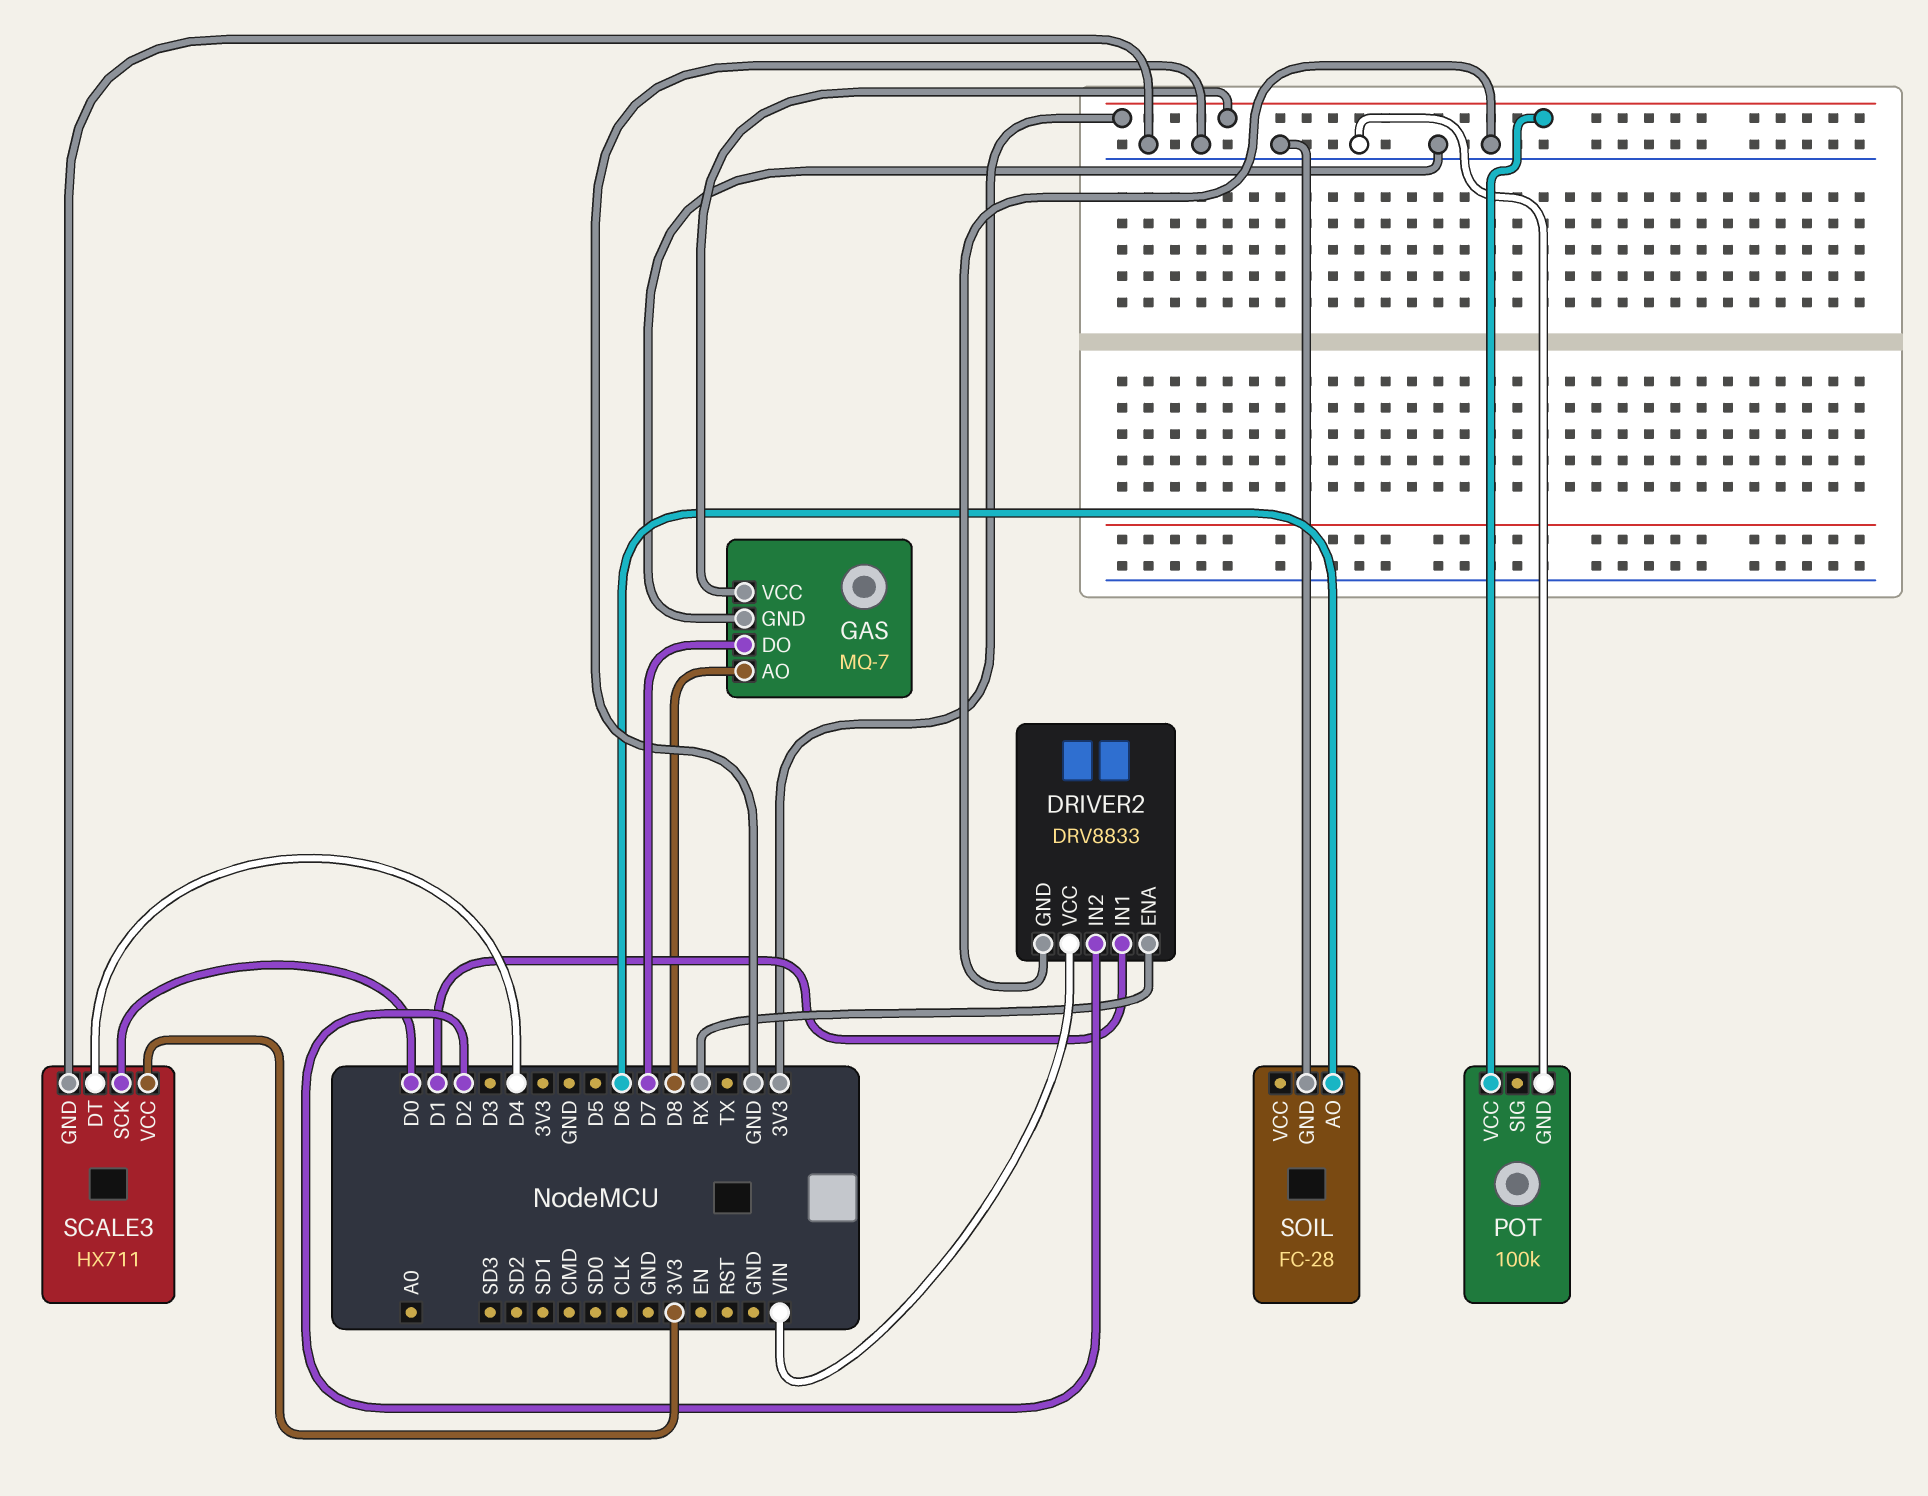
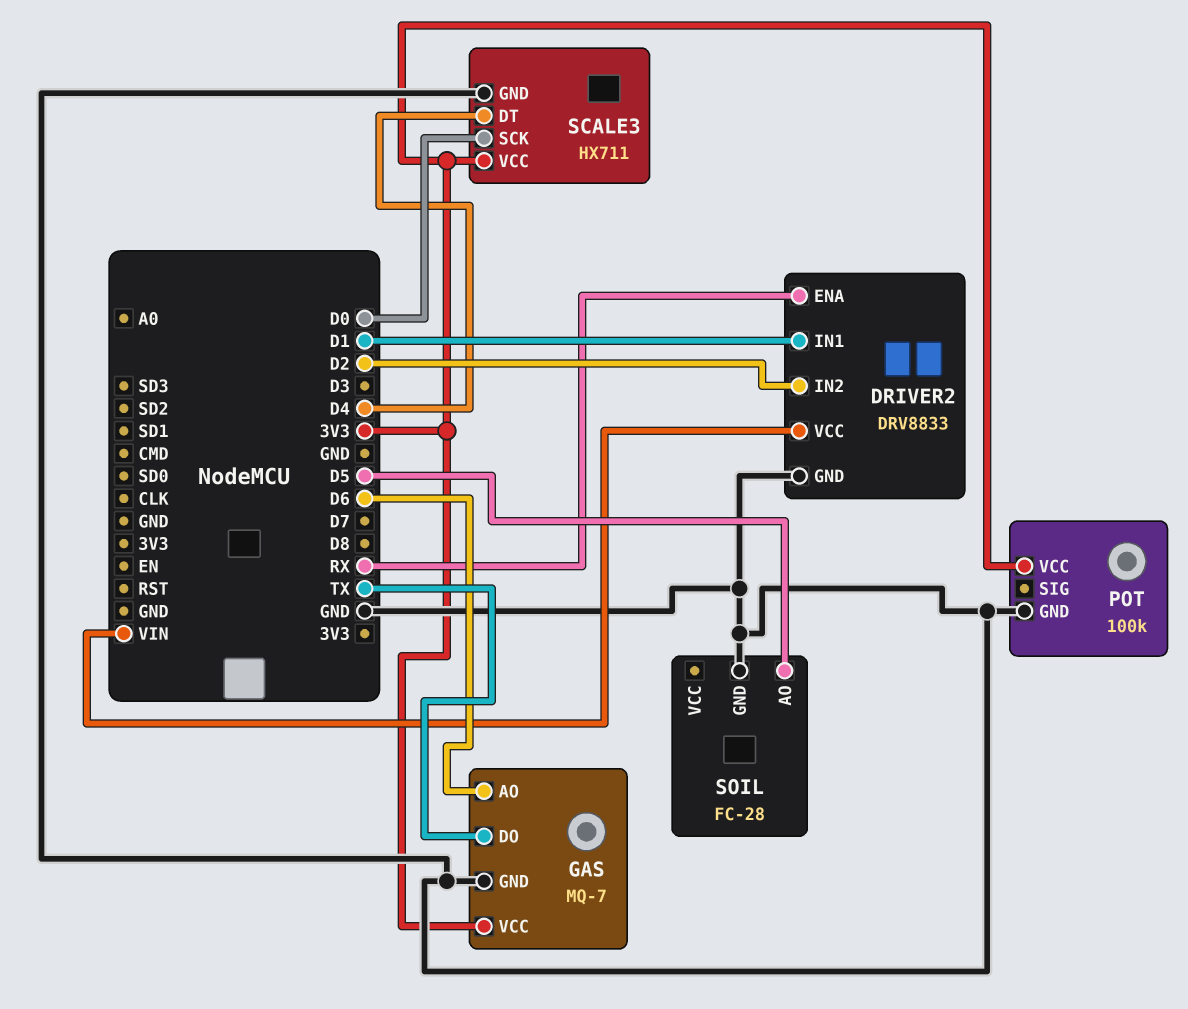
GAS pin AO: D8 -> D6
GAS pin DO: D7 -> TX
SOIL pin AO: D6 -> D5

